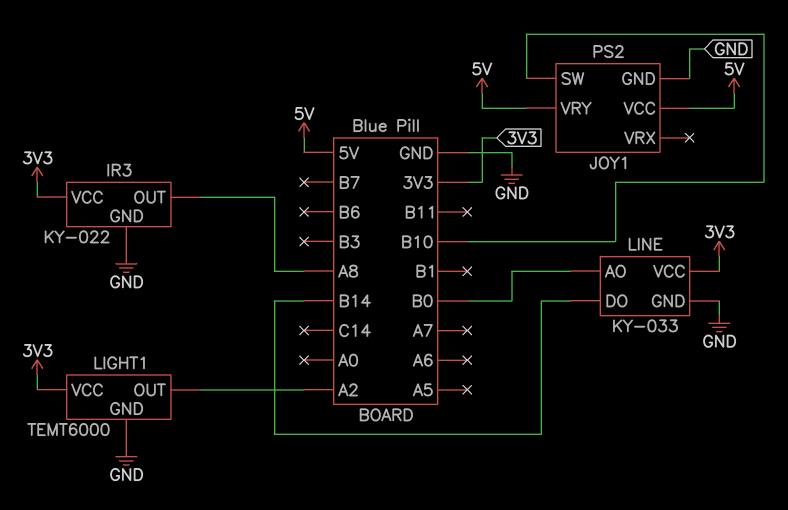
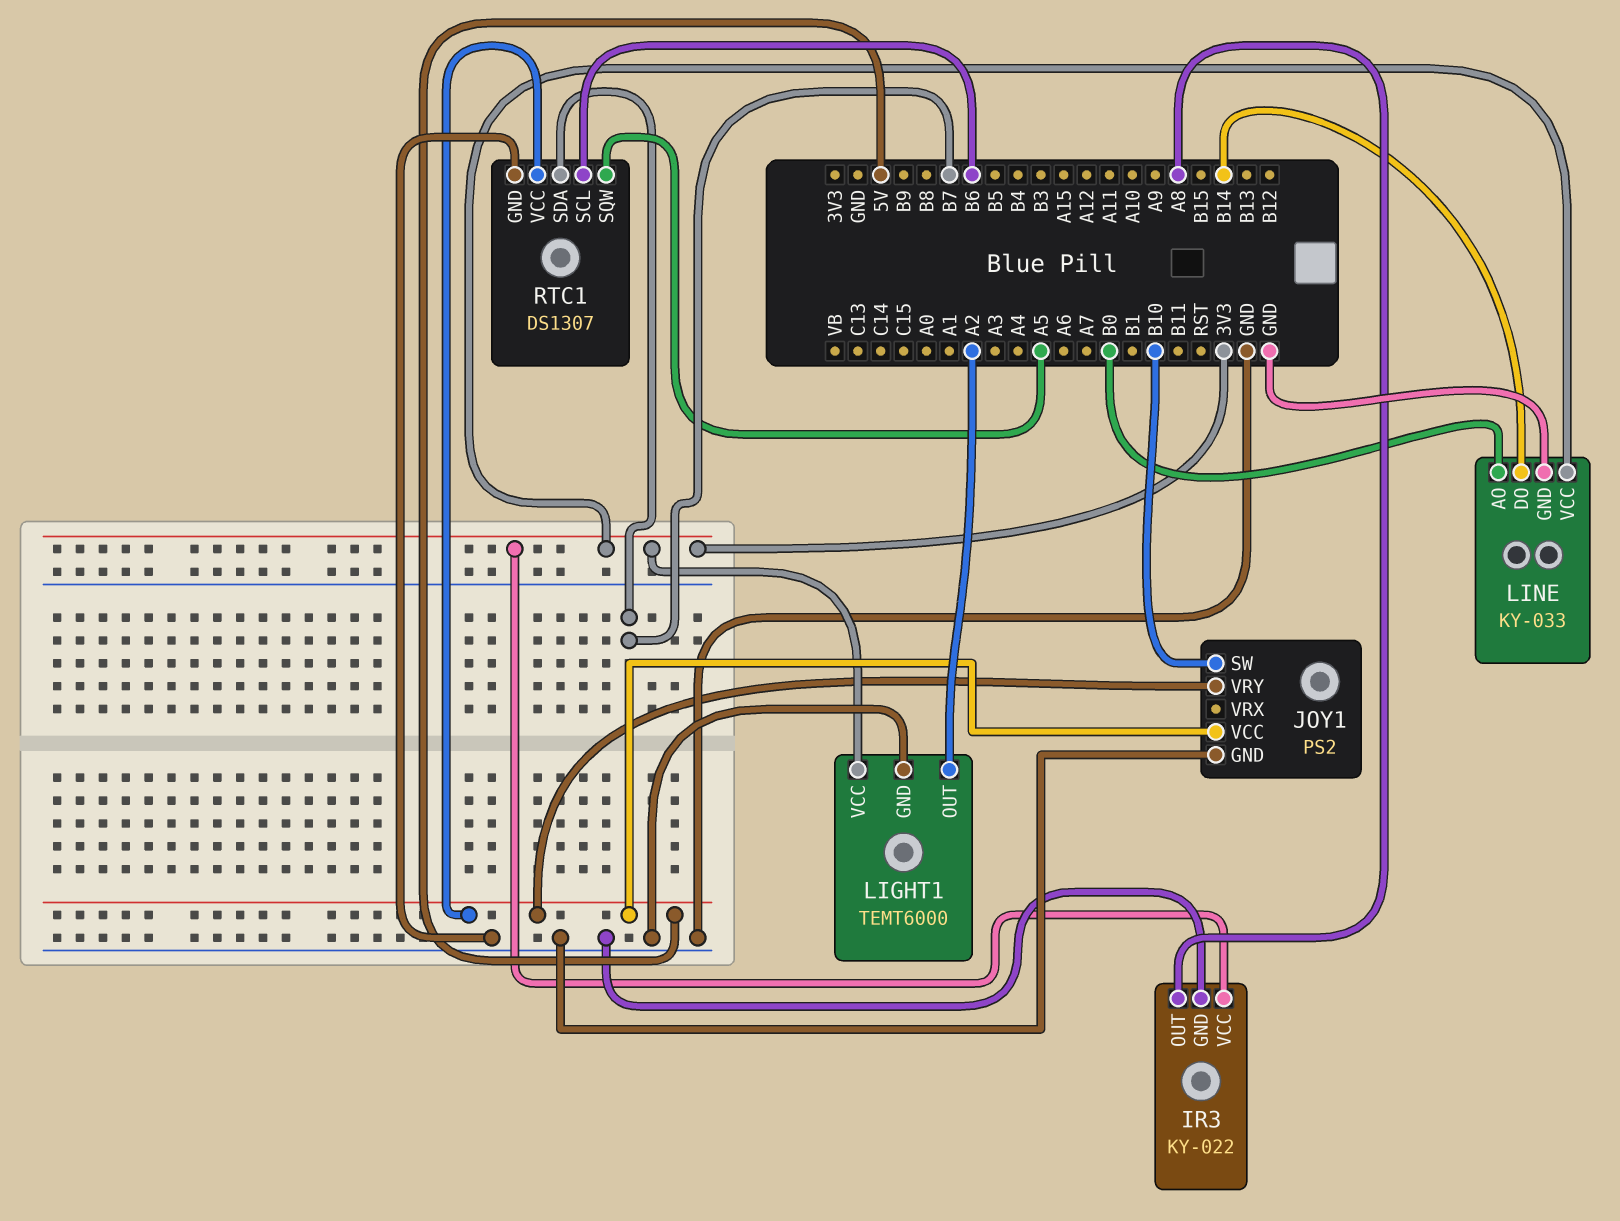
RTC1: none -> DS1307
RTC1 pin GND: none -> GND
RTC1 pin SCL: none -> B6
RTC1 pin SDA: none -> B7
RTC1 pin SQW: none -> A5
RTC1 pin VCC: none -> 5V

